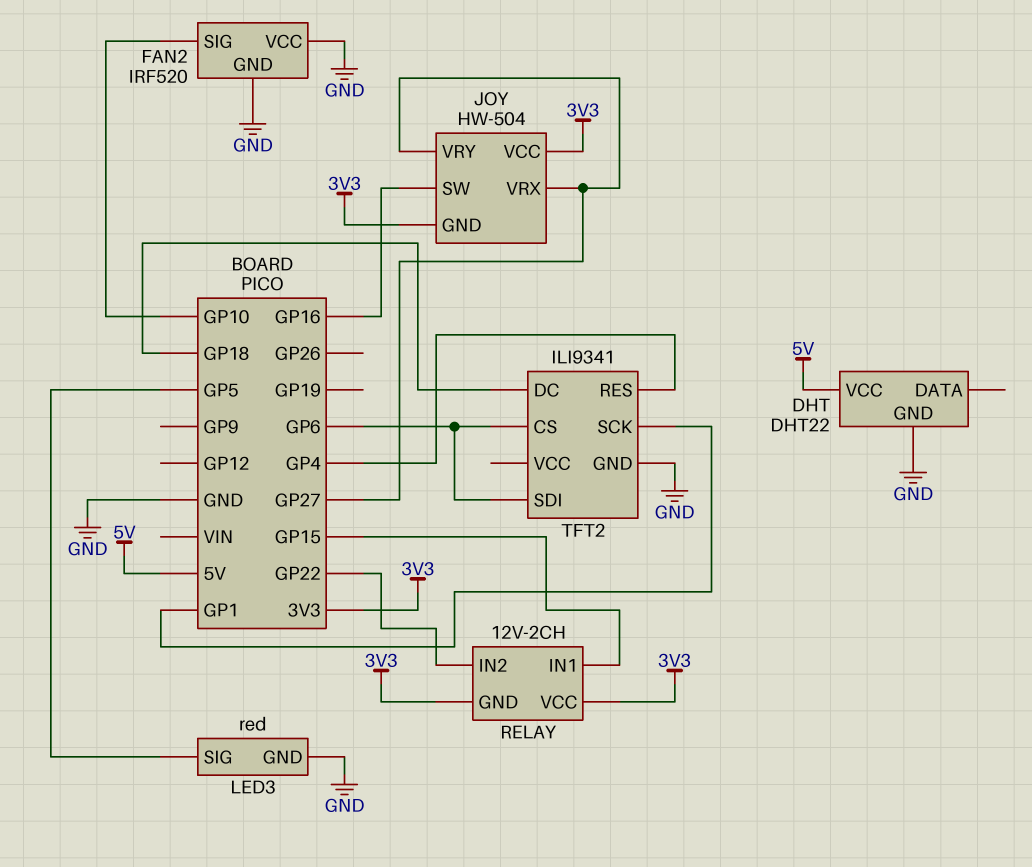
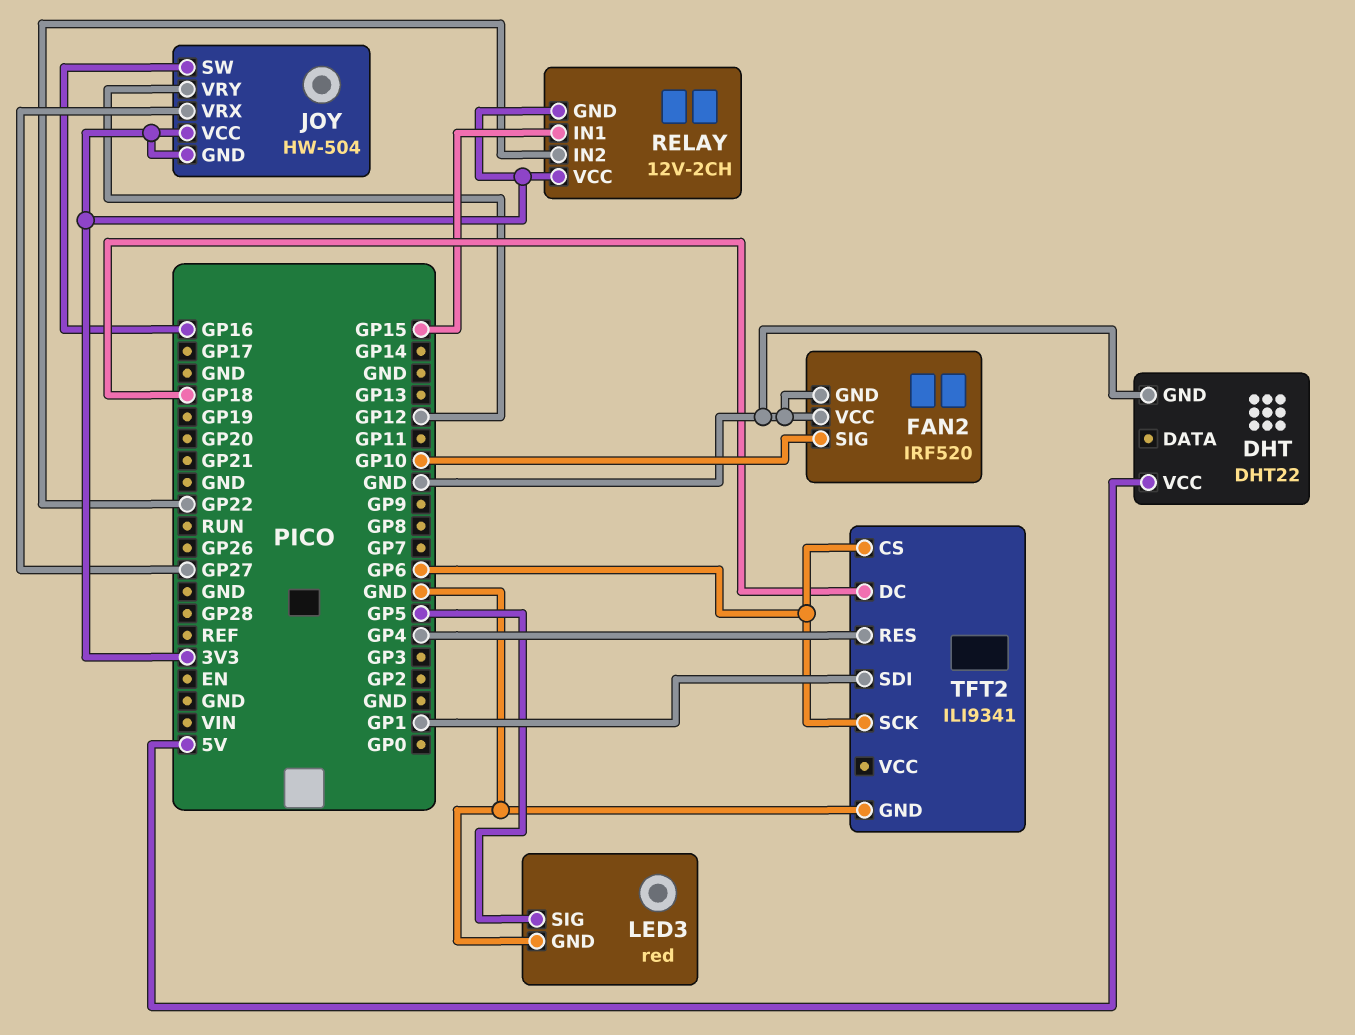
JOY pin VRY: GP27 -> GP12
TFT2 pin SCK: GP1 -> GP6
TFT2 pin SDI: GP6 -> GP1

